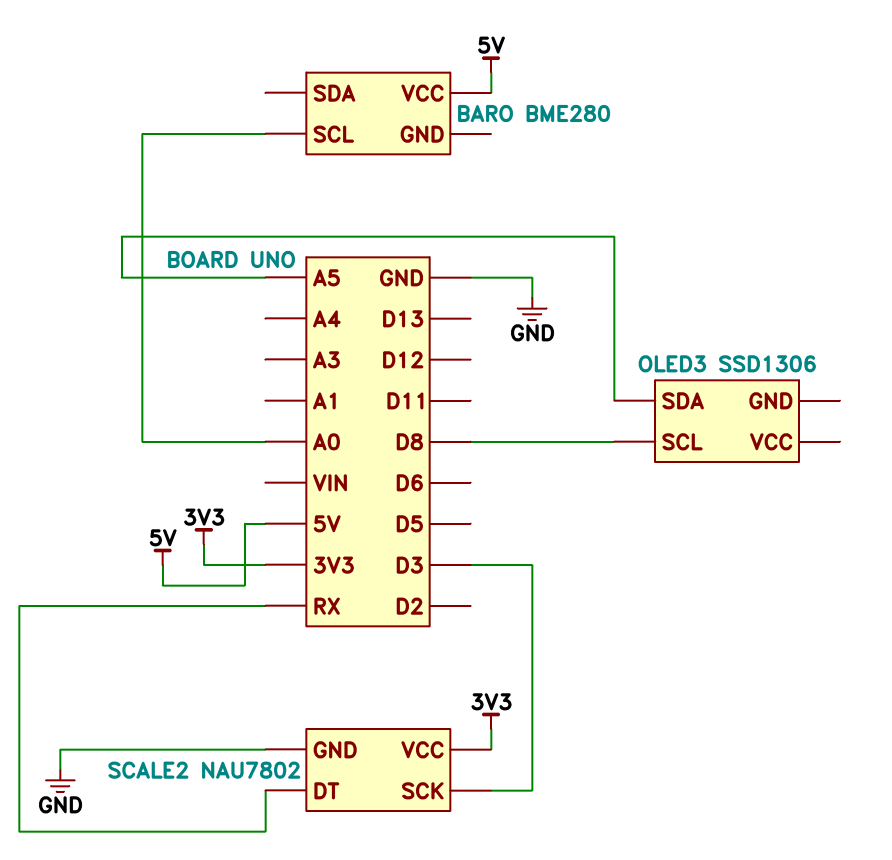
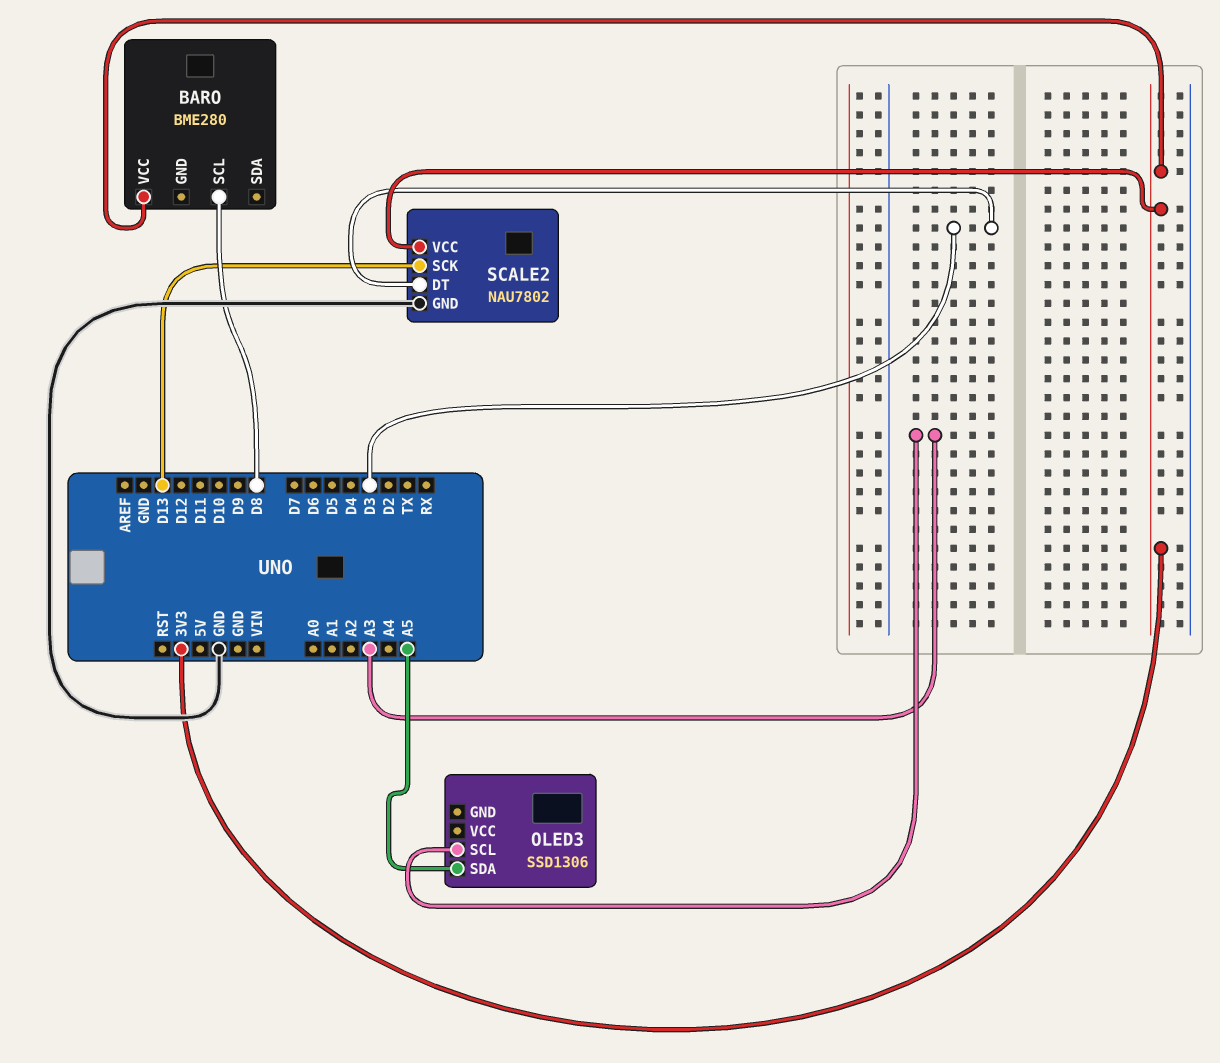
BARO pin SCL: A0 -> D8
BARO pin VCC: 5V -> 3V3
OLED3 pin SCL: D8 -> A3
SCALE2 pin DT: RX -> D3
SCALE2 pin SCK: D3 -> D13

